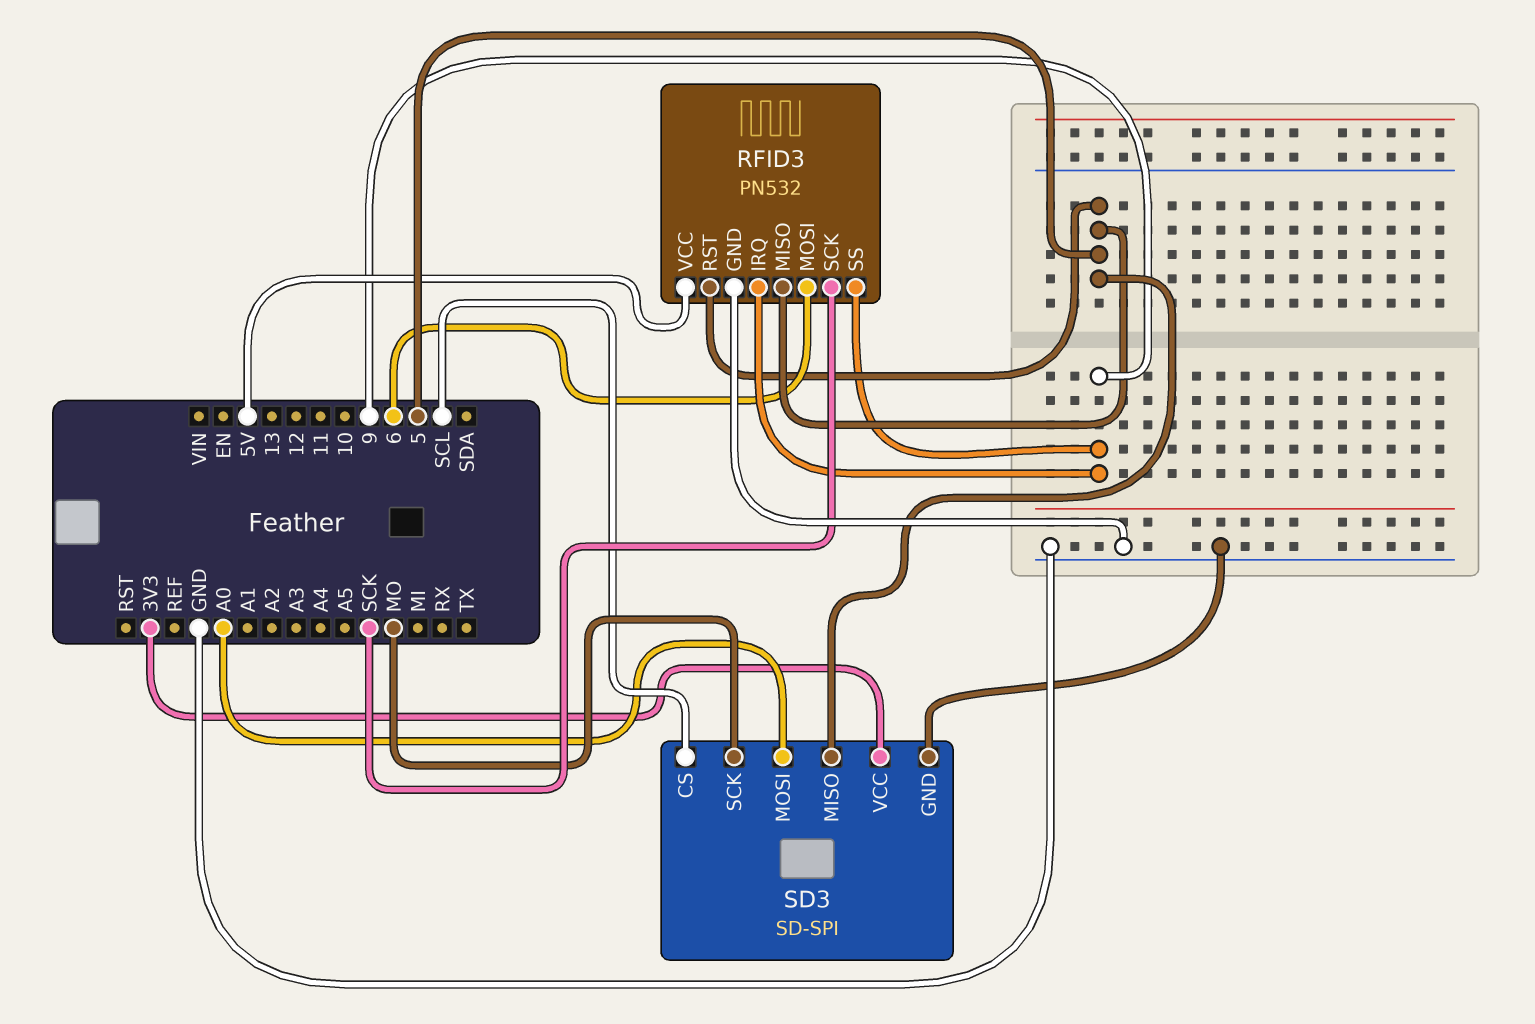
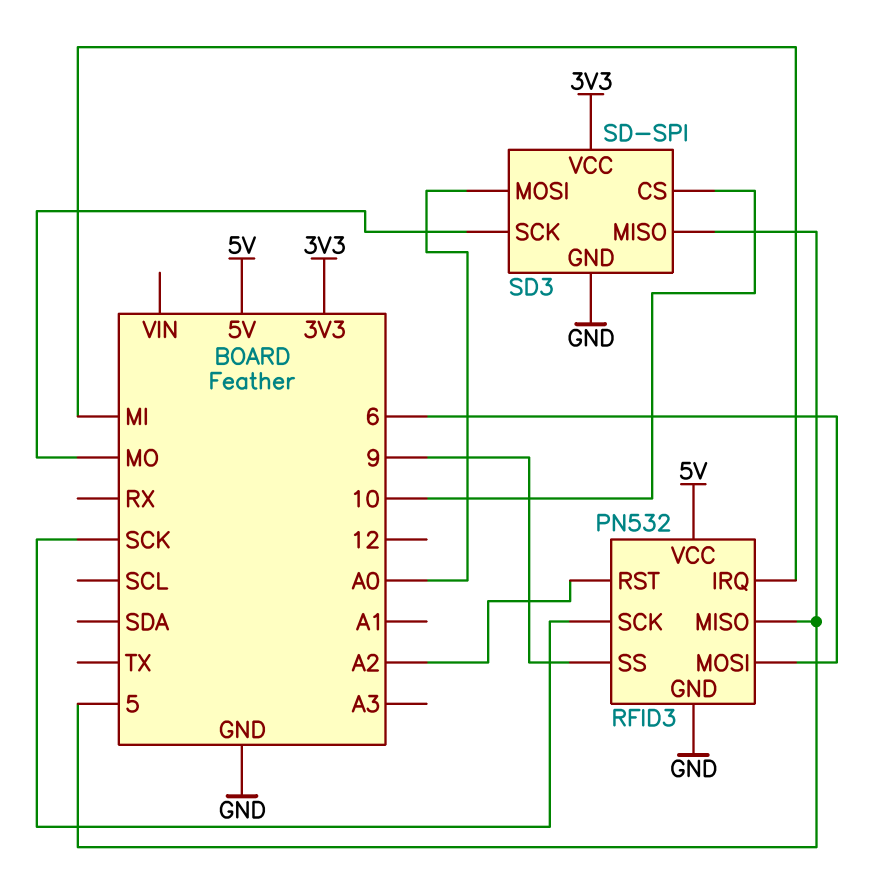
RFID3 pin IRQ: 9 -> MI
RFID3 pin RST: 5 -> A2
SD3 pin CS: SCL -> 10

